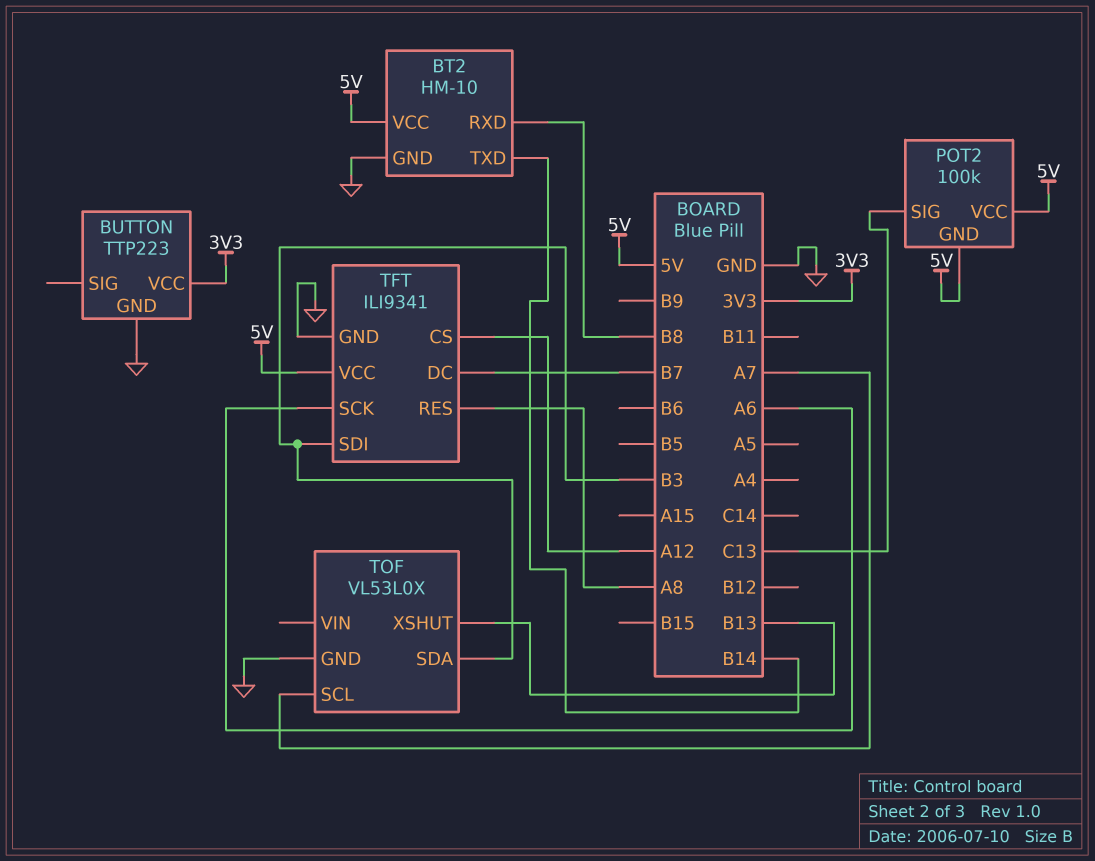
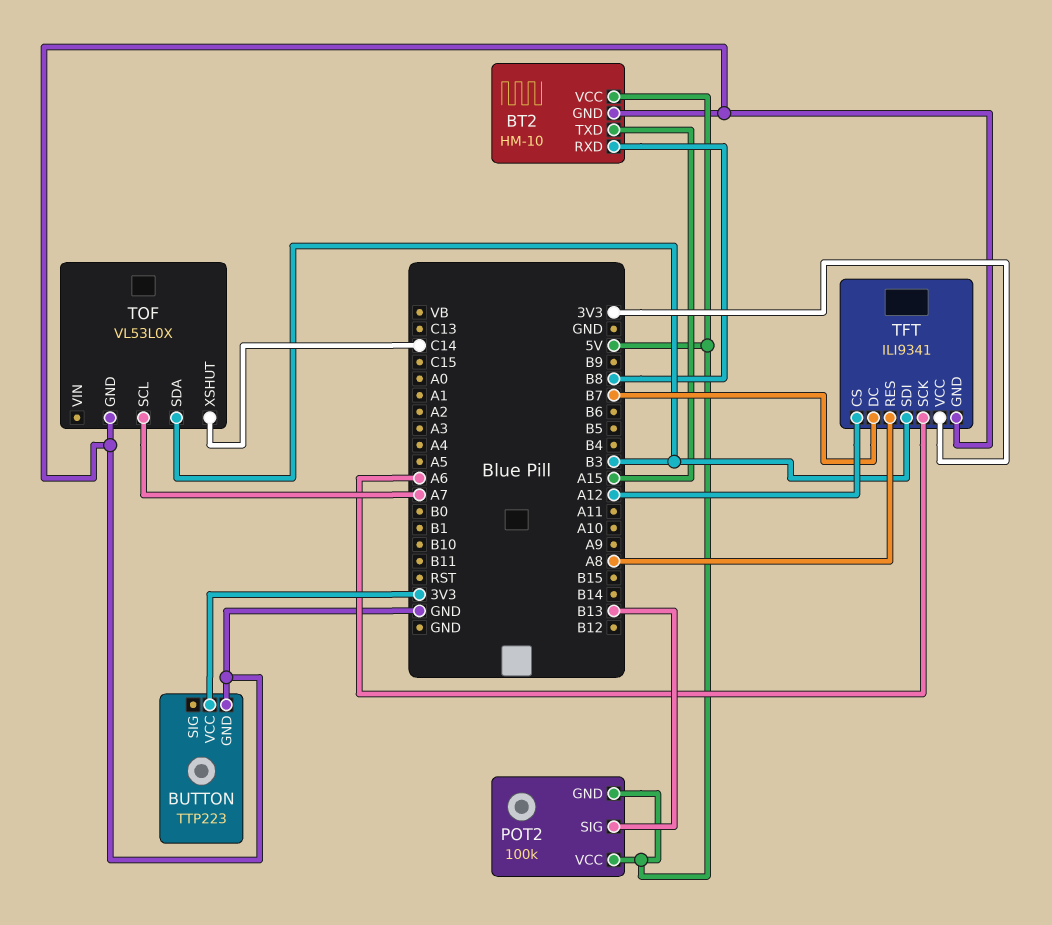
BT2 pin TXD: B14 -> A15
POT2 pin SIG: C13 -> B13
TFT pin VCC: 5V -> 3V3
TOF pin XSHUT: B13 -> C14

